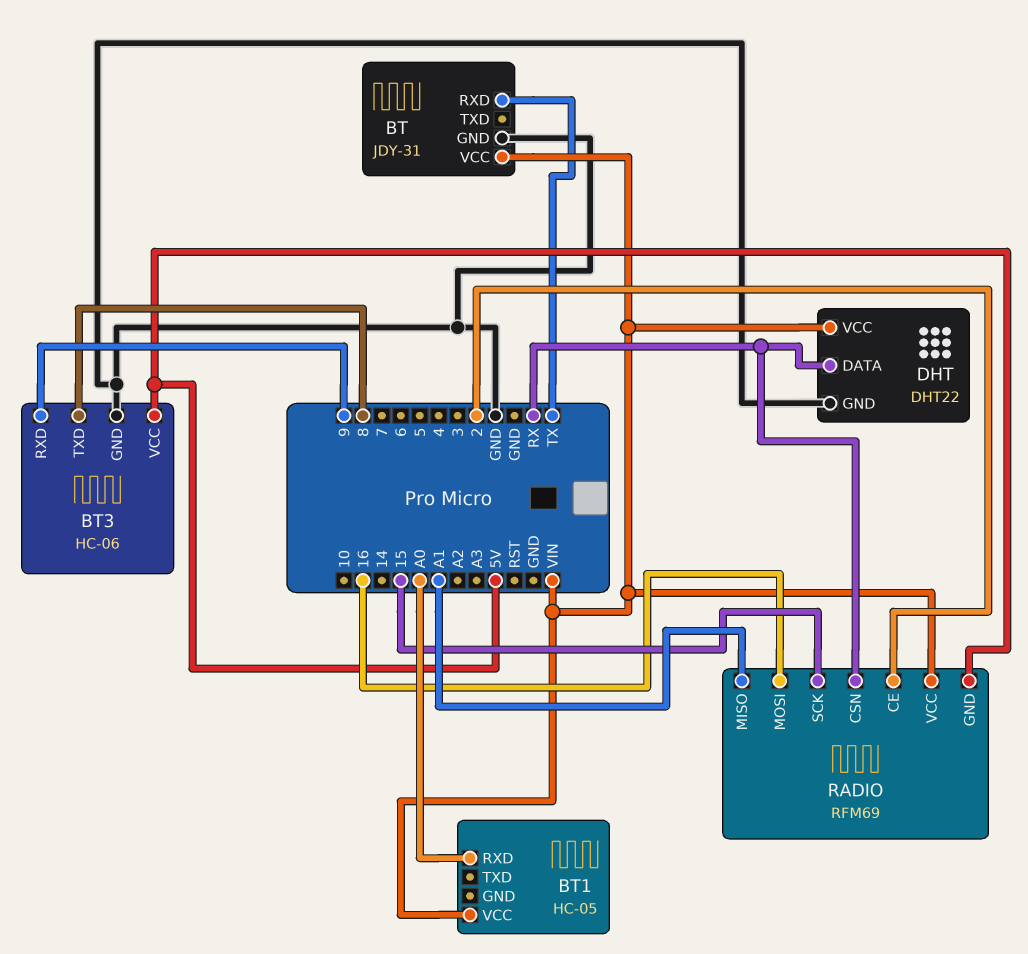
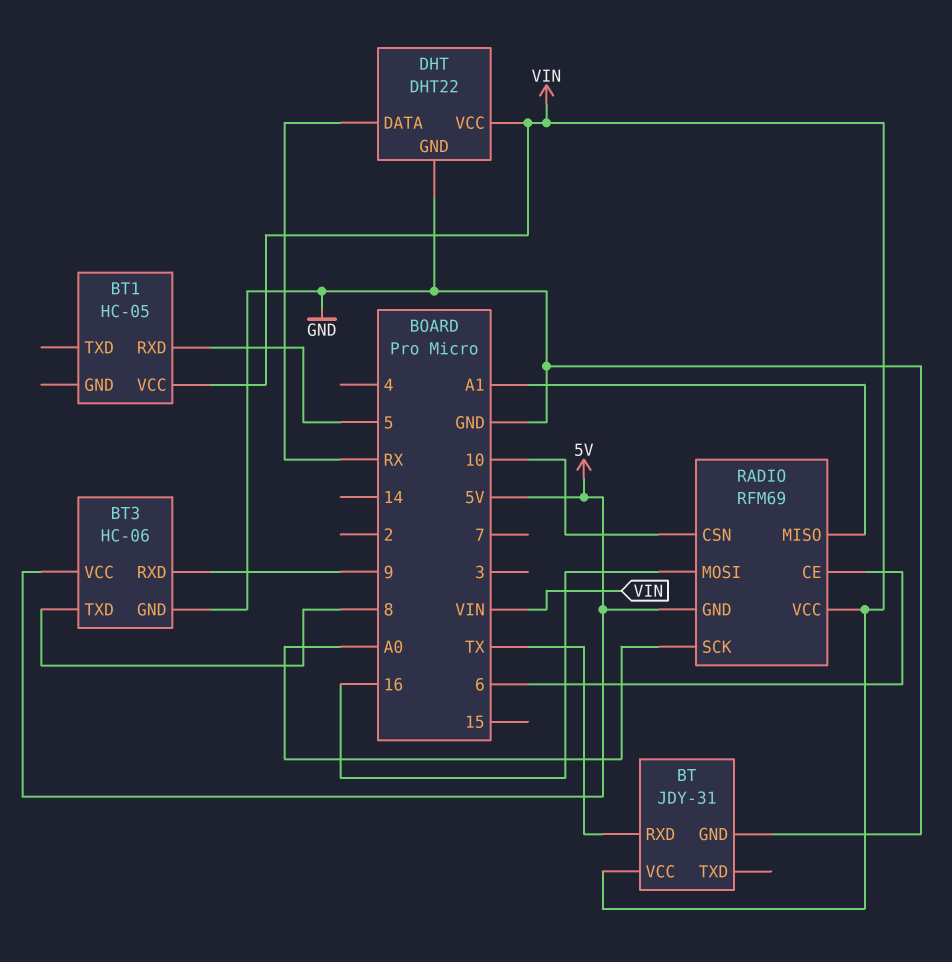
BT1 pin RXD: A0 -> 5
RADIO pin CE: 2 -> 6
RADIO pin CSN: RX -> 10
RADIO pin SCK: 15 -> A0

